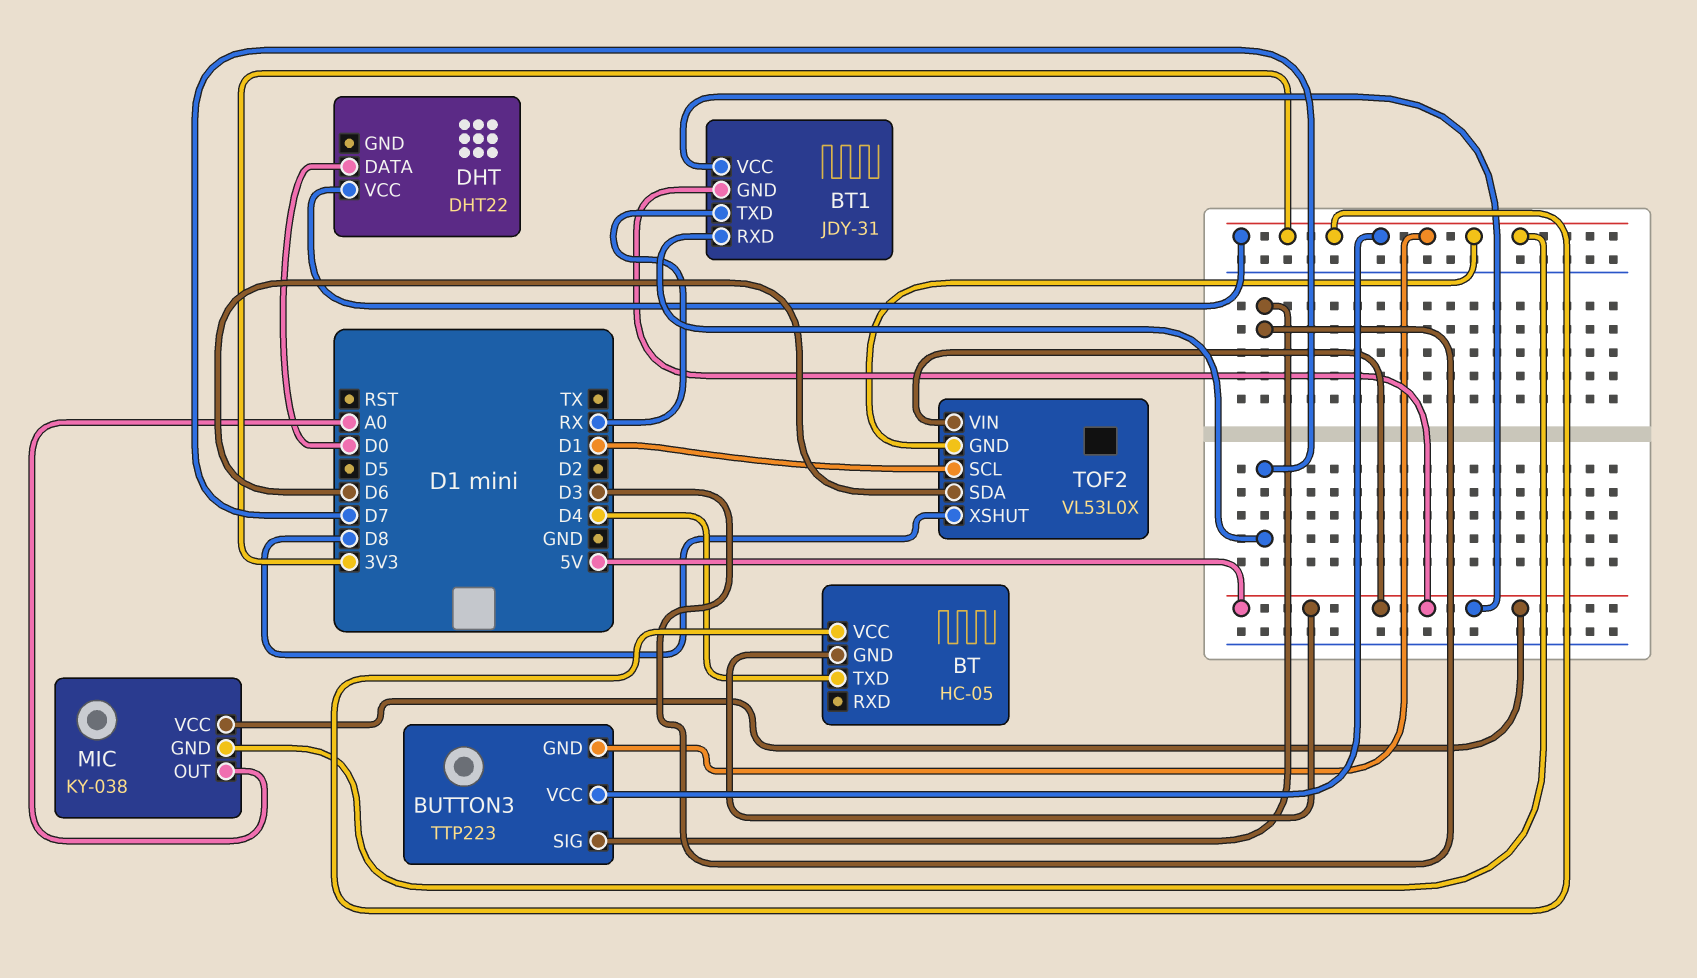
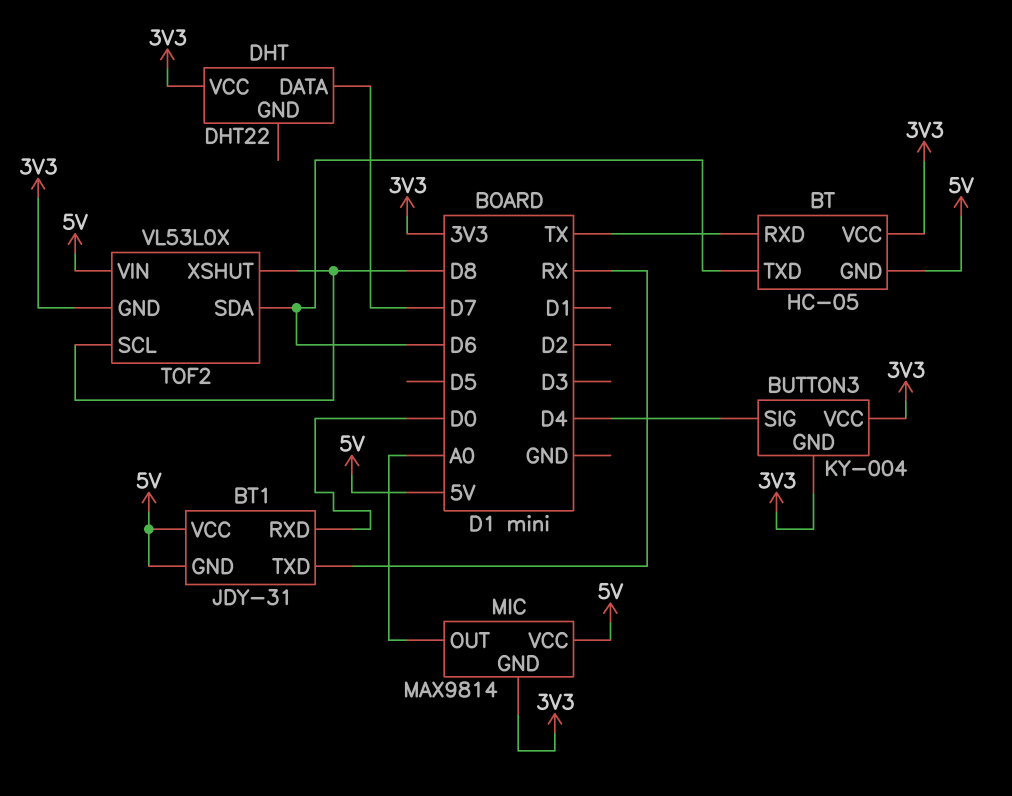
BT pin RXD: none -> TX
BT pin TXD: D4 -> D6
BT1 pin RXD: D7 -> D0
BUTTON3: TTP223 -> KY-004
BUTTON3 pin SIG: D3 -> D4
DHT pin DATA: D0 -> D7
MIC: KY-038 -> MAX9814
TOF2 pin SCL: D1 -> D8

